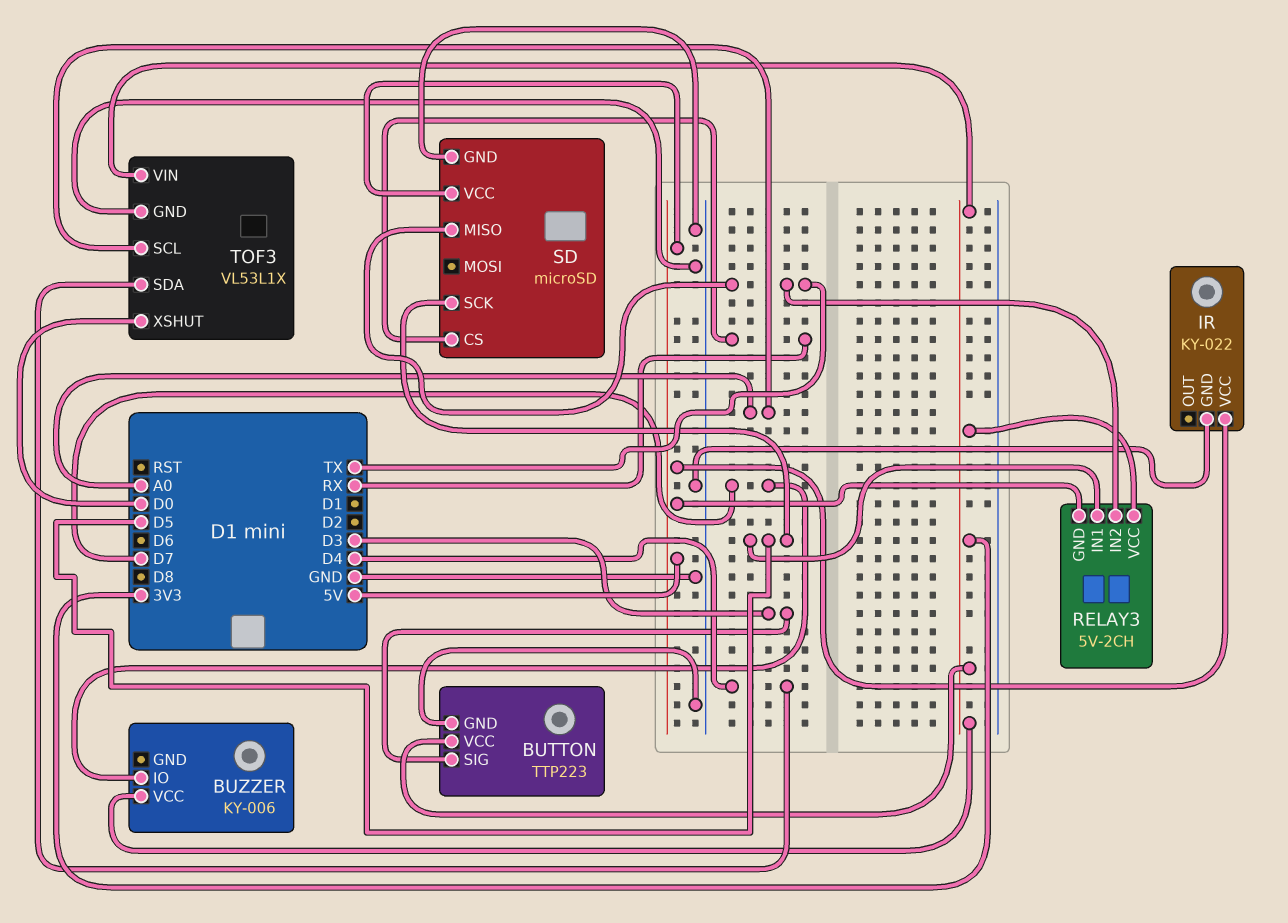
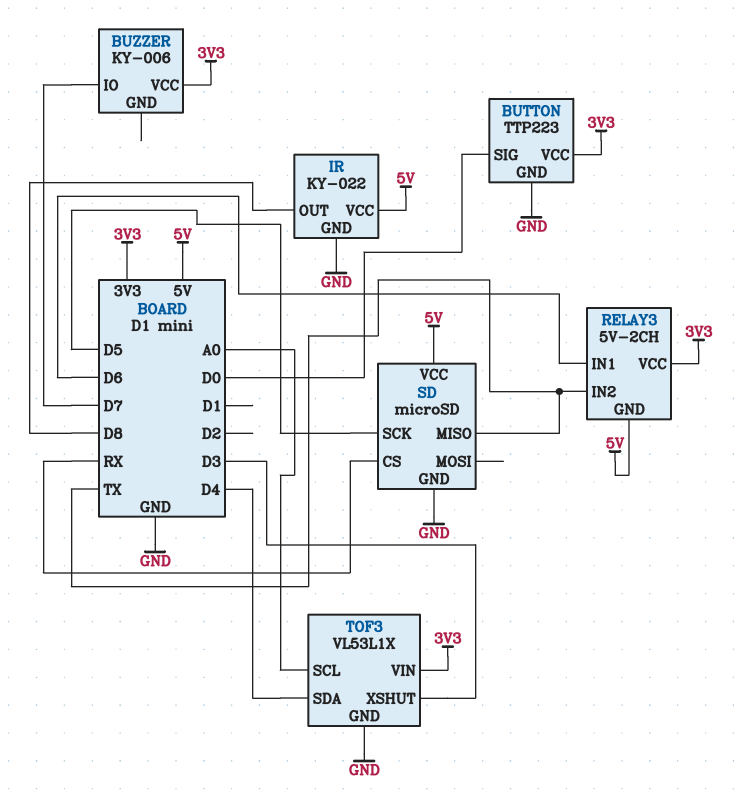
BUTTON pin SIG: D3 -> D0
IR pin OUT: none -> D8
RELAY3 pin IN1: D5 -> D6
TOF3 pin XSHUT: D0 -> D3

